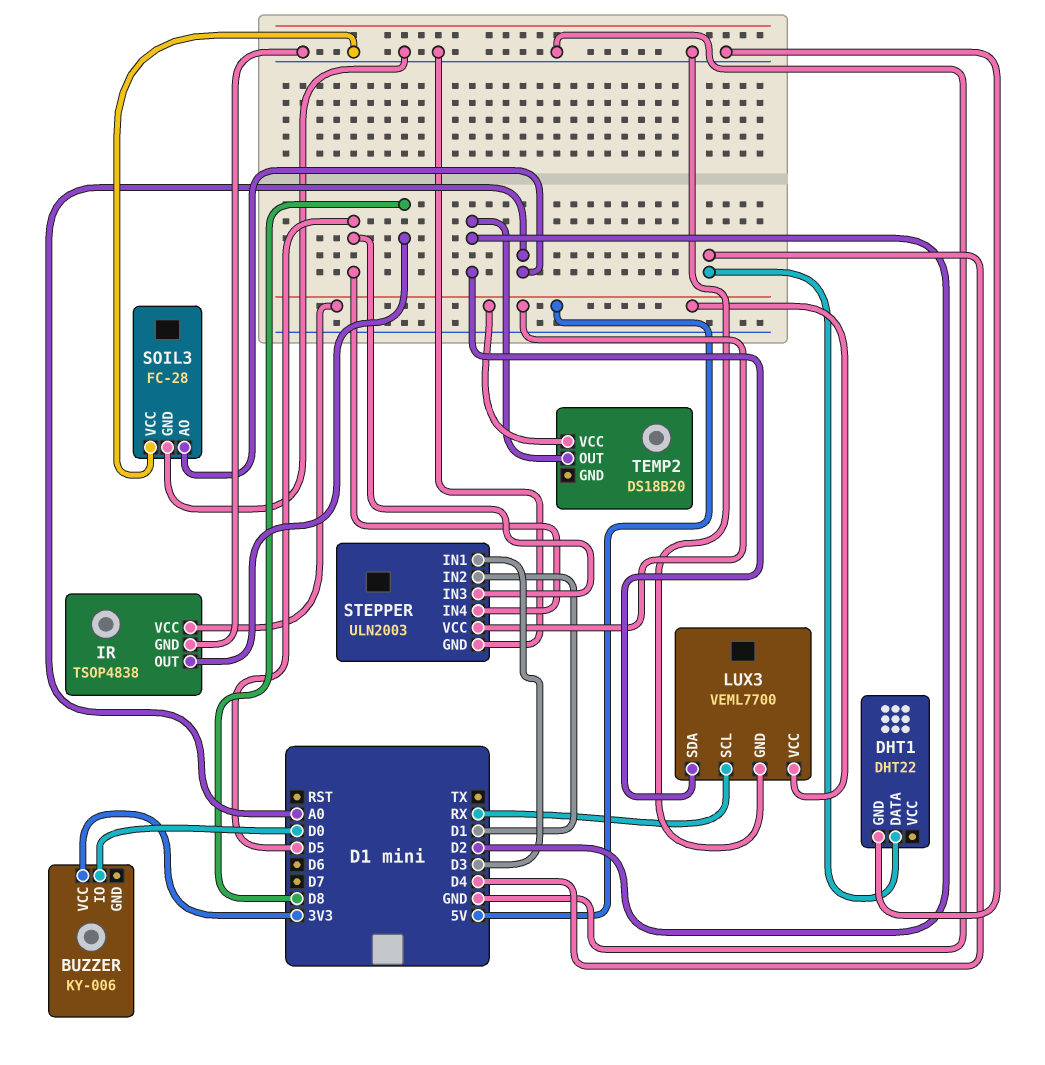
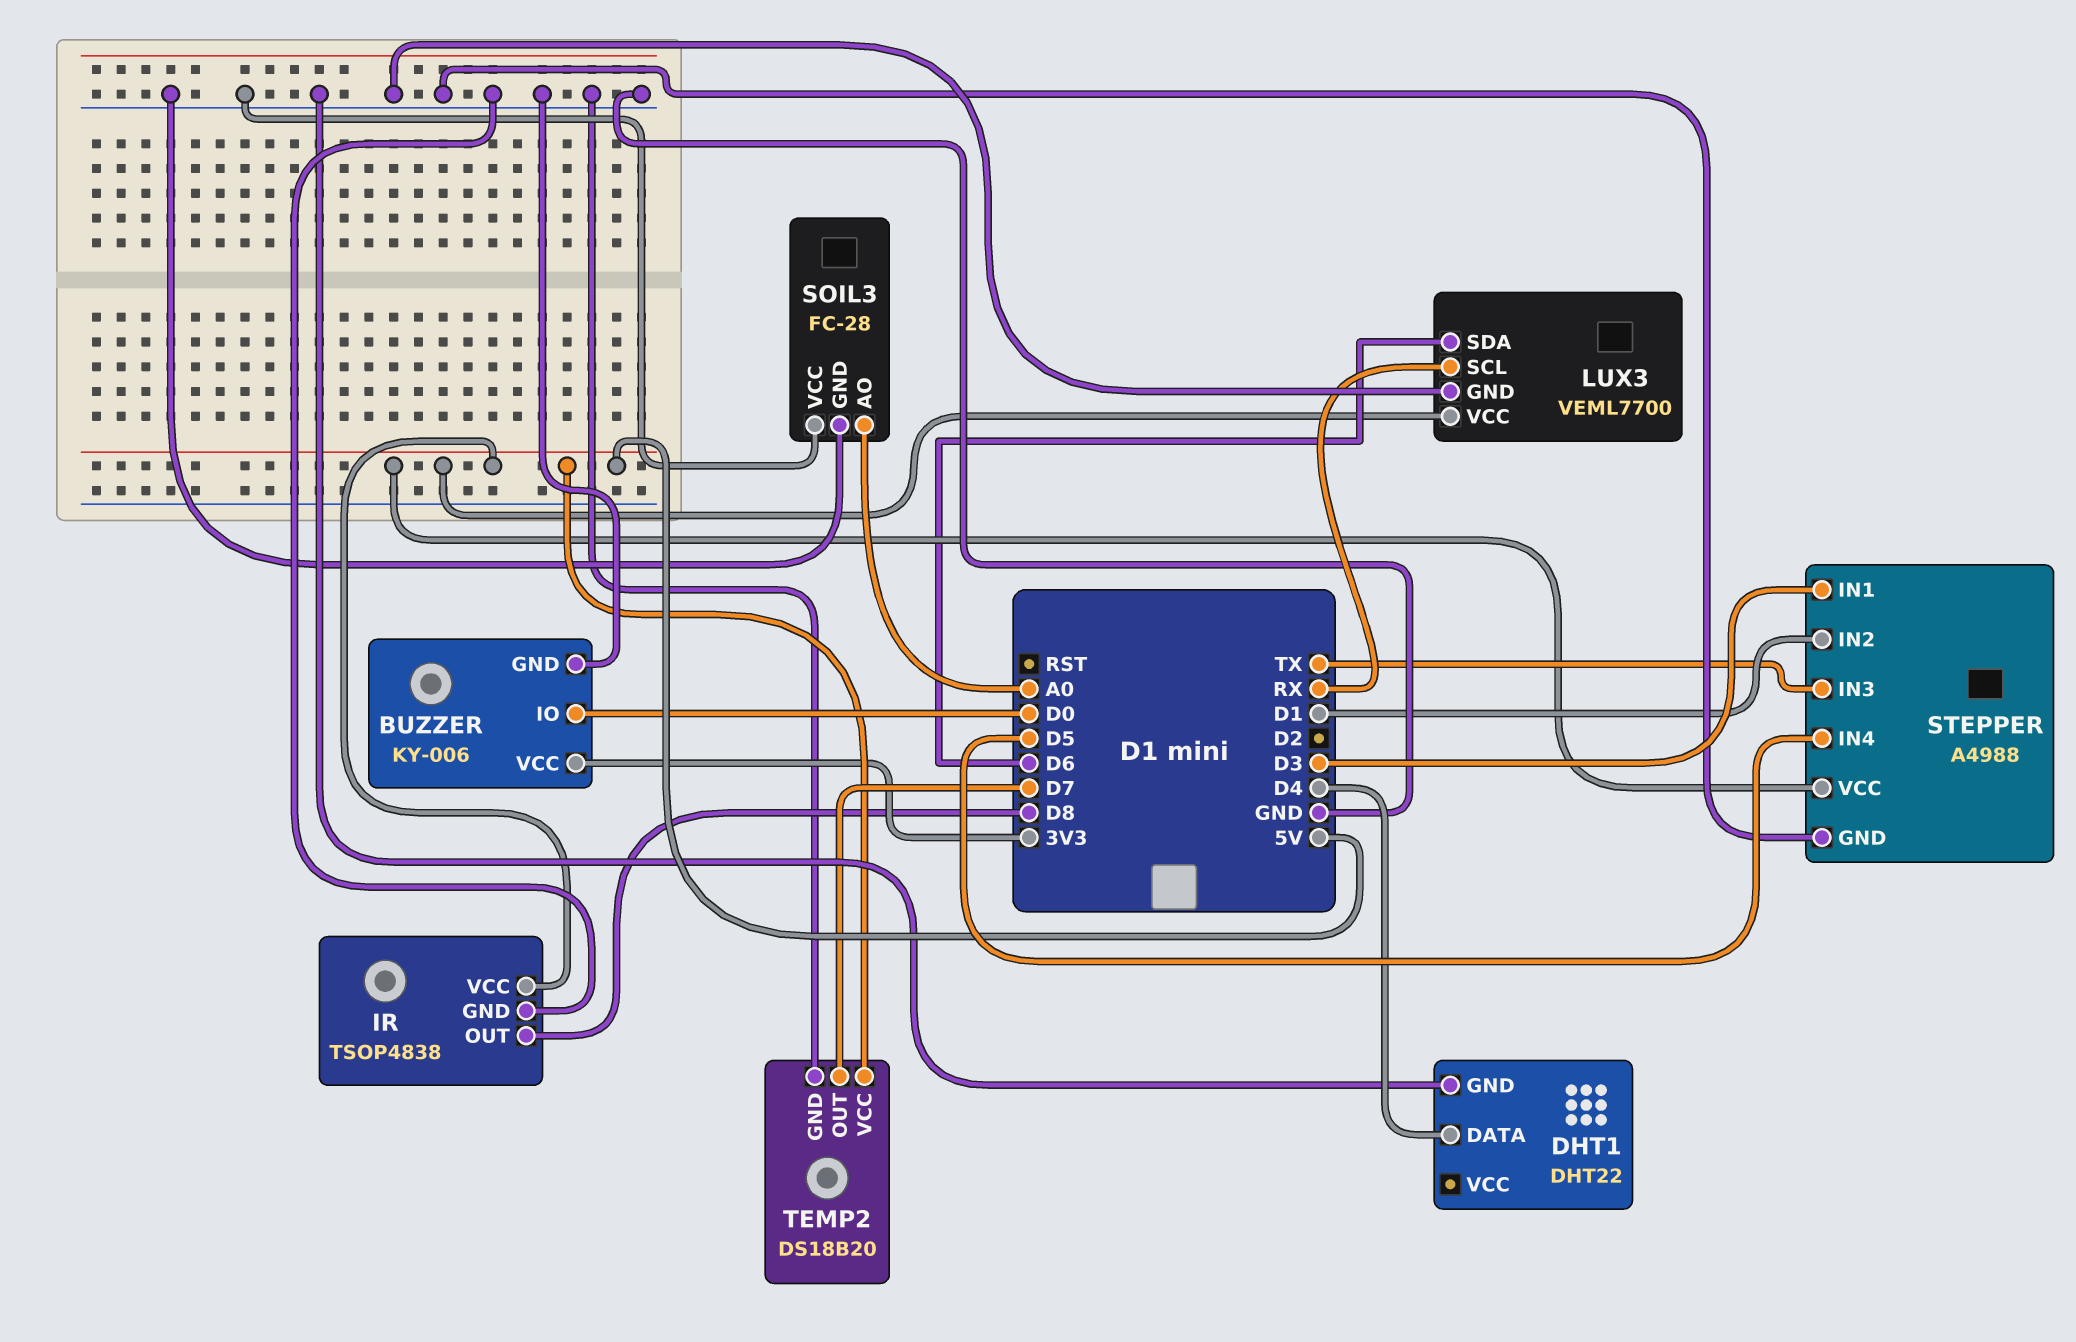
BUZZER pin GND: none -> GND
LUX3 pin SDA: D2 -> D6
STEPPER: ULN2003 -> A4988
STEPPER pin IN3: D5 -> TX
TEMP2 pin GND: none -> GND
TEMP2 pin OUT: D2 -> D7

